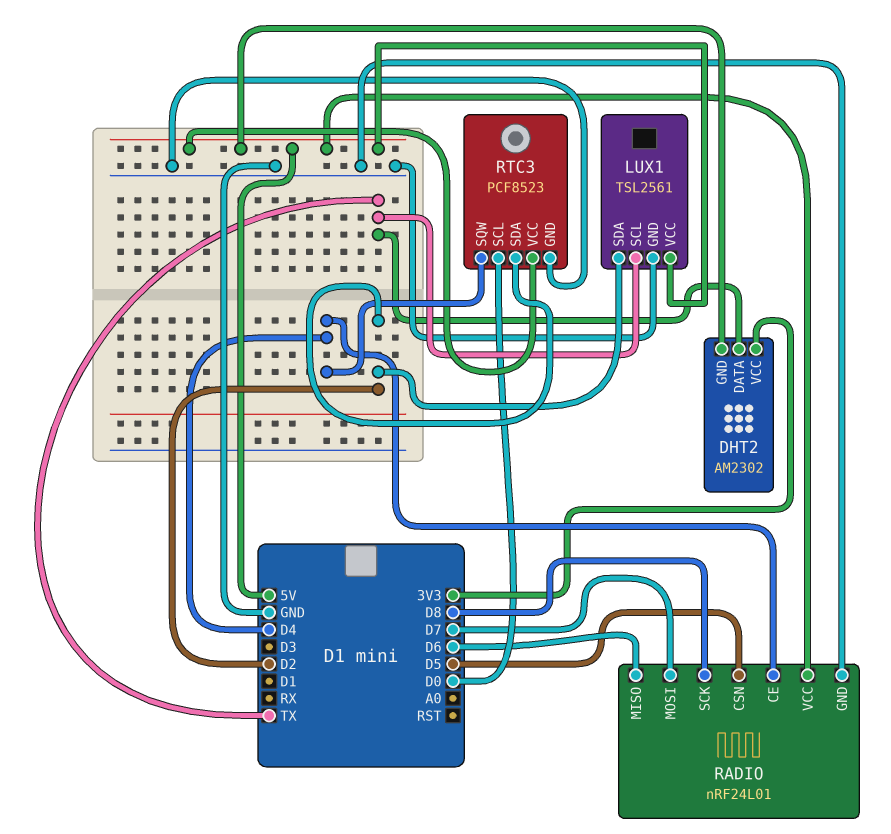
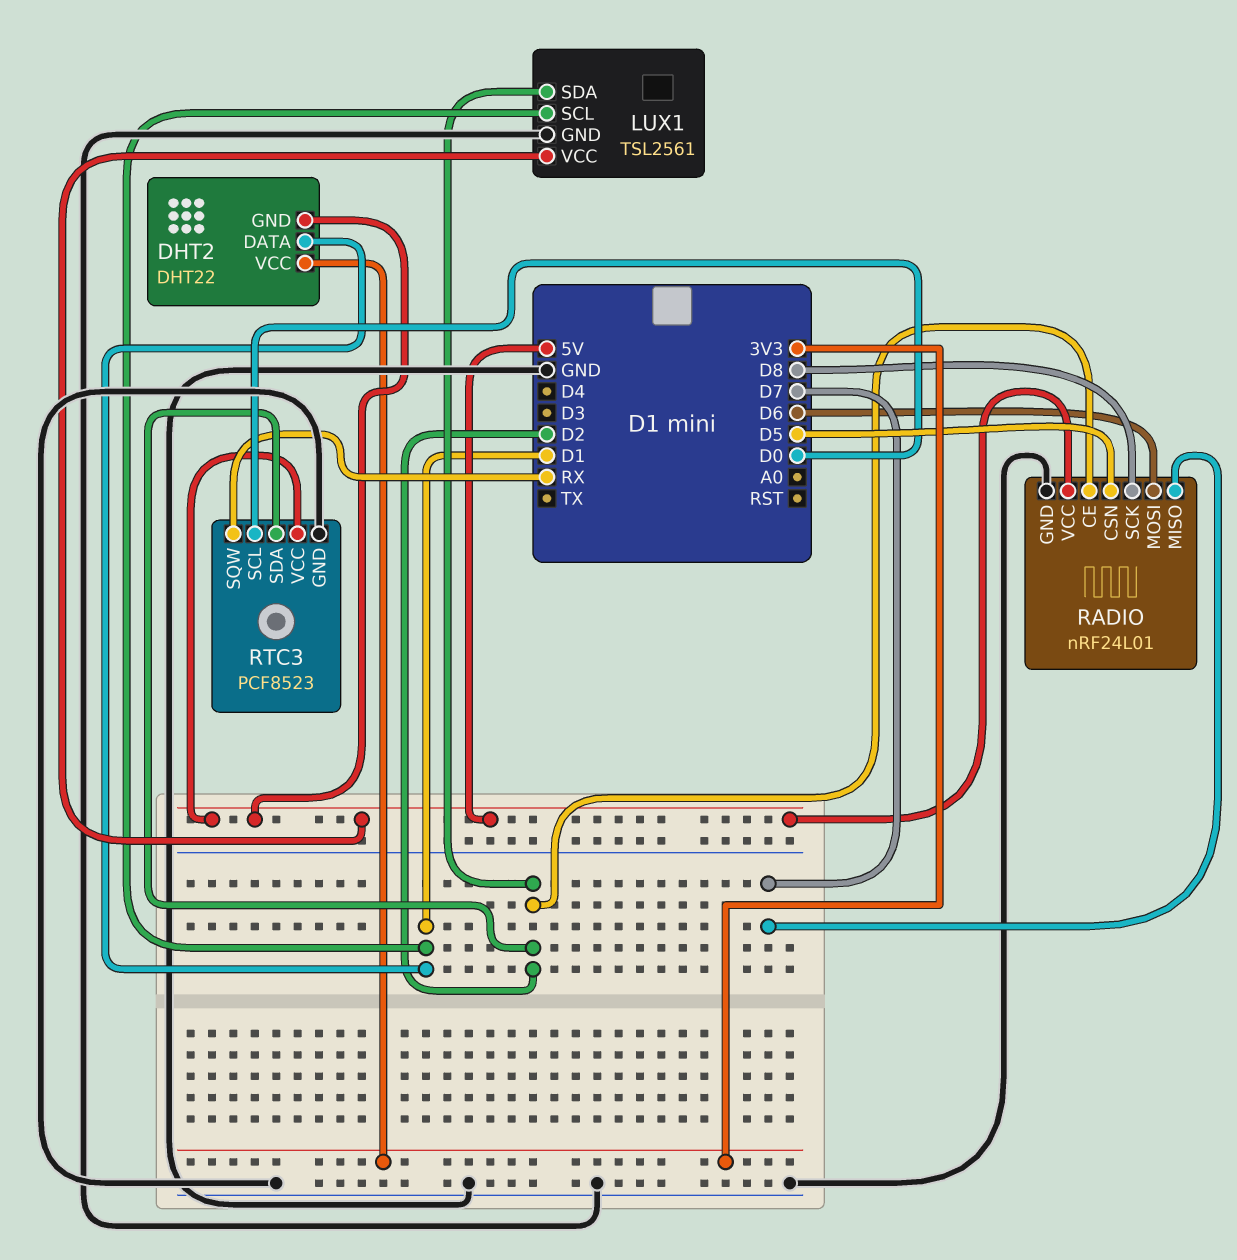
DHT2: AM2302 -> DHT22
DHT2 pin DATA: TX -> D1
LUX1 pin SCL: TX -> D1
RADIO pin CE: D4 -> D2
RADIO pin MISO: D6 -> D7
RADIO pin MOSI: D7 -> D6
RTC3 pin SQW: D4 -> RX

